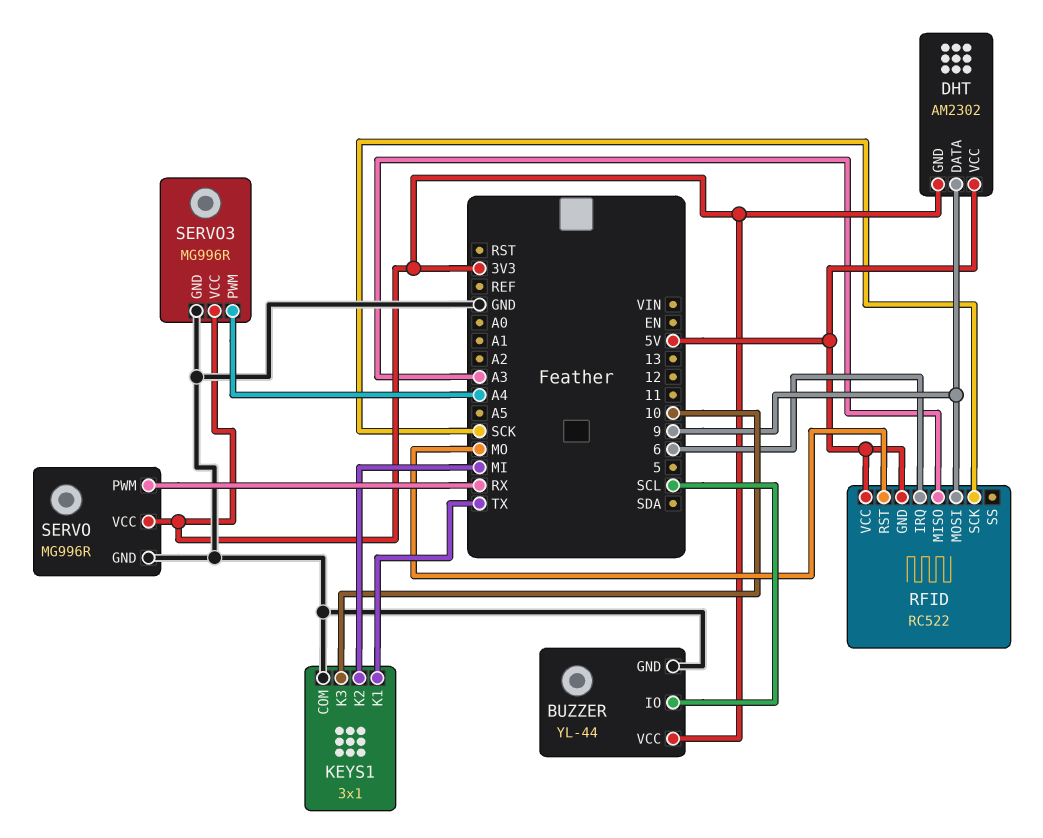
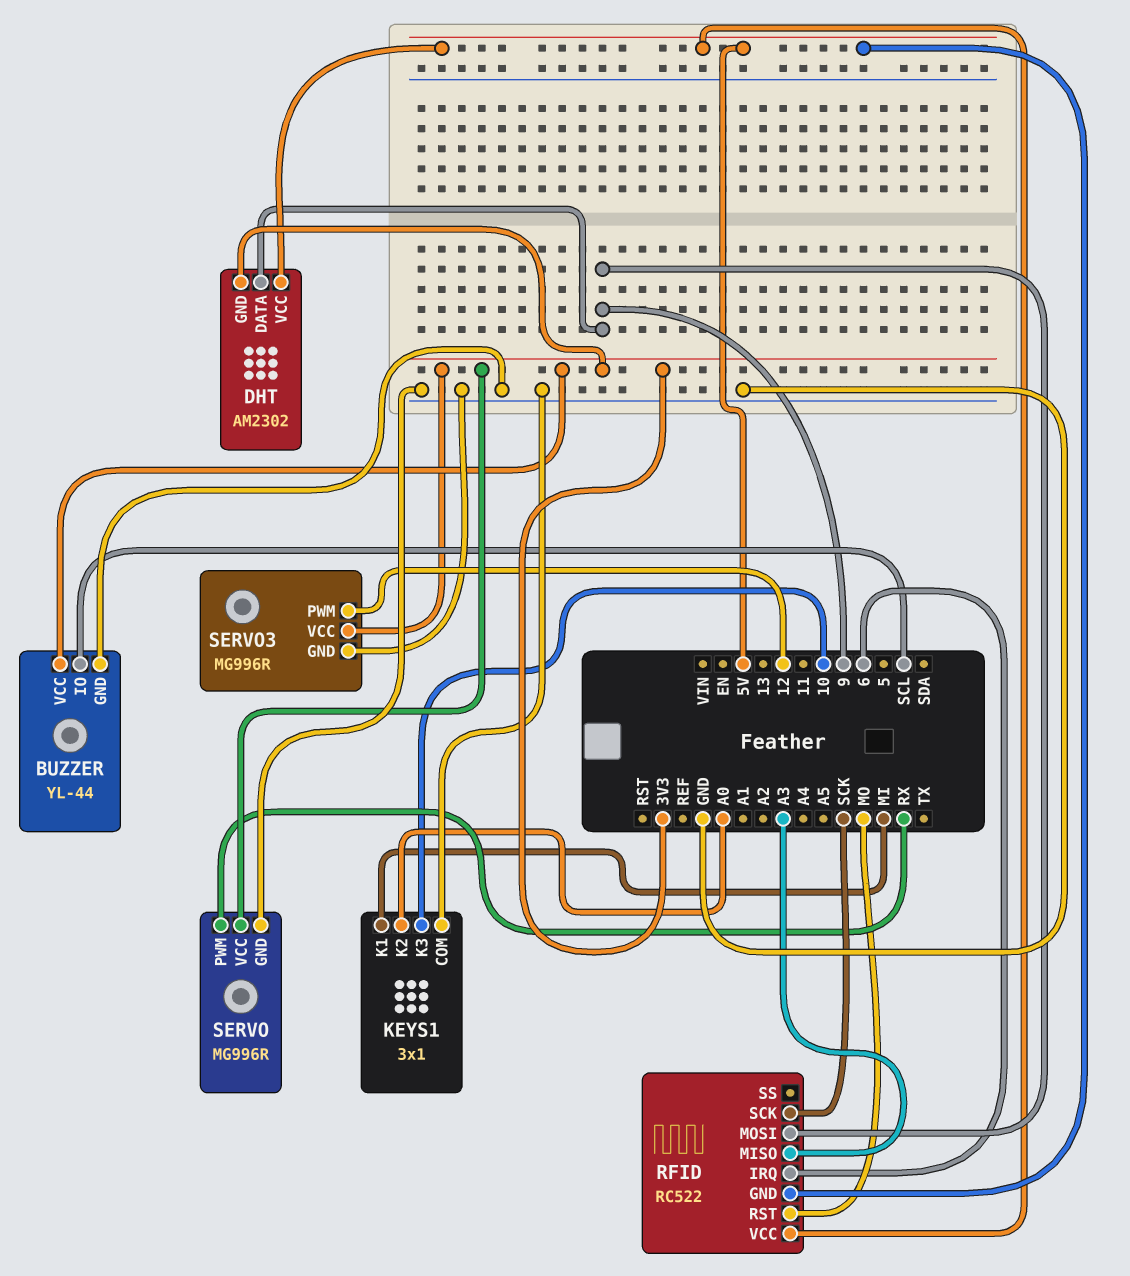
KEYS1 pin K1: TX -> MI
KEYS1 pin K2: MI -> A0
SERVO3 pin PWM: A4 -> 12

